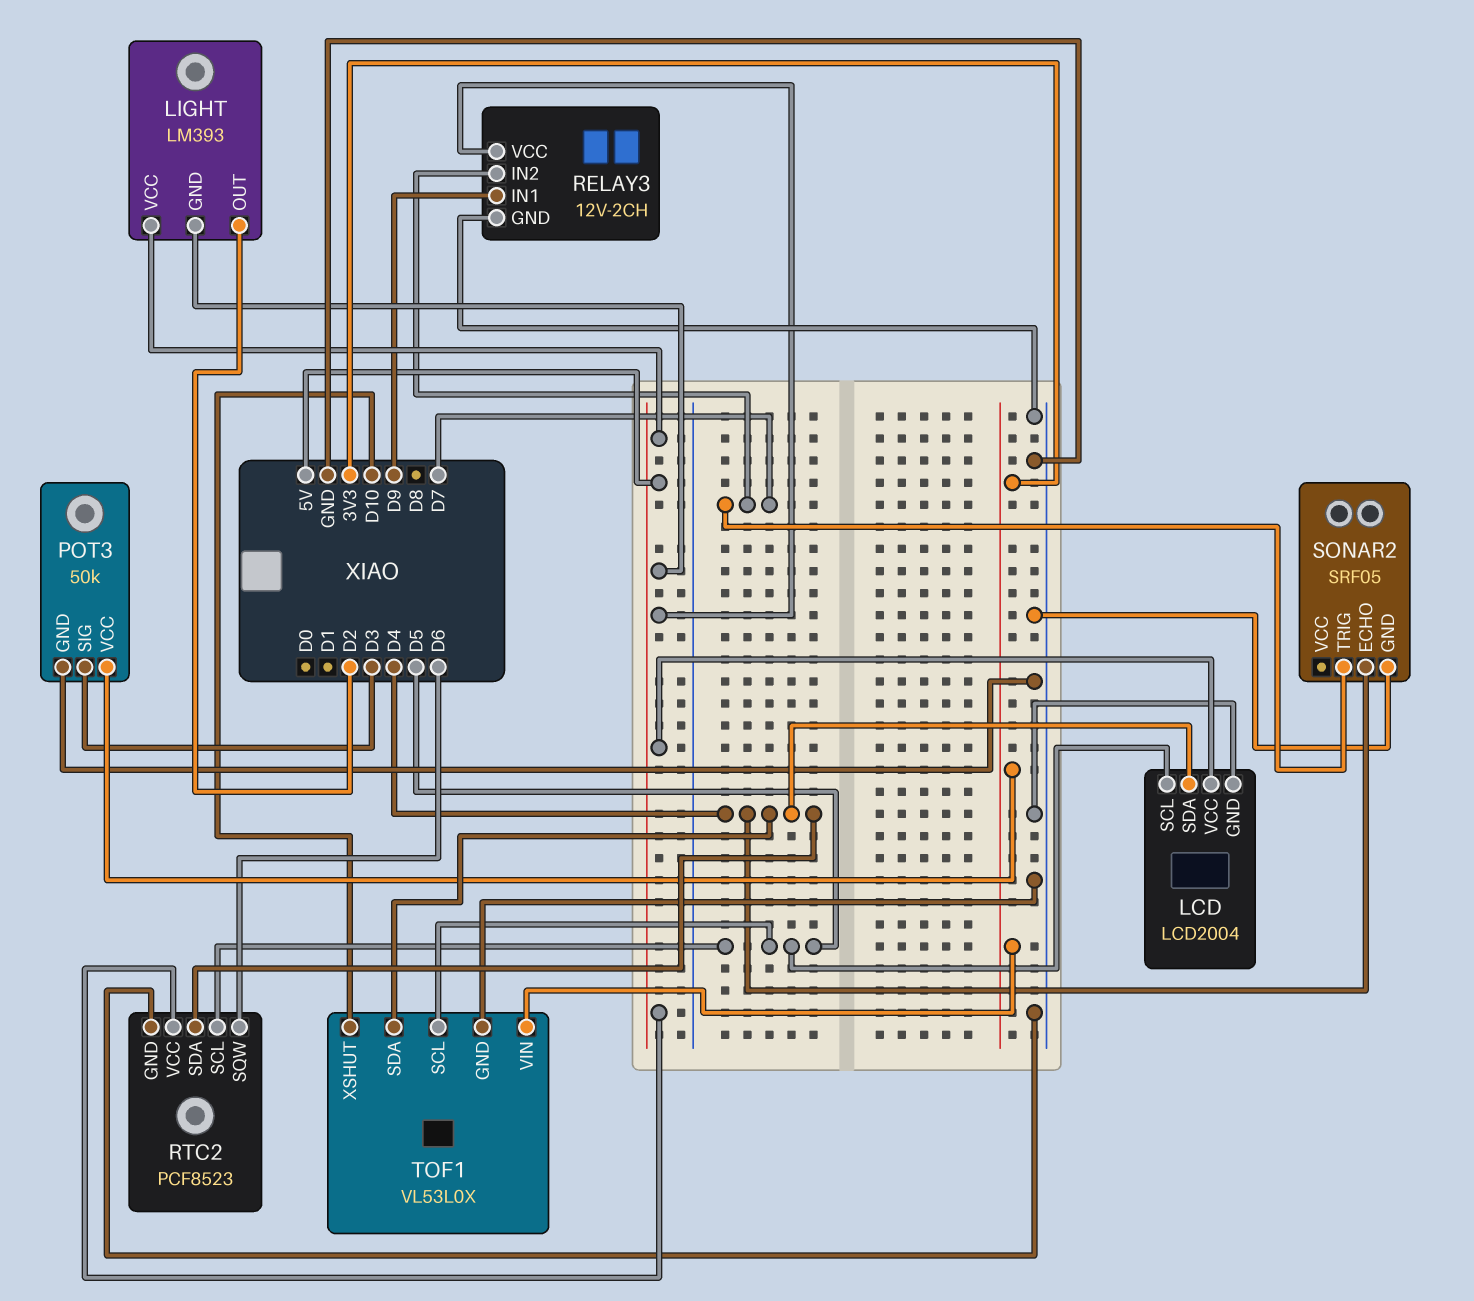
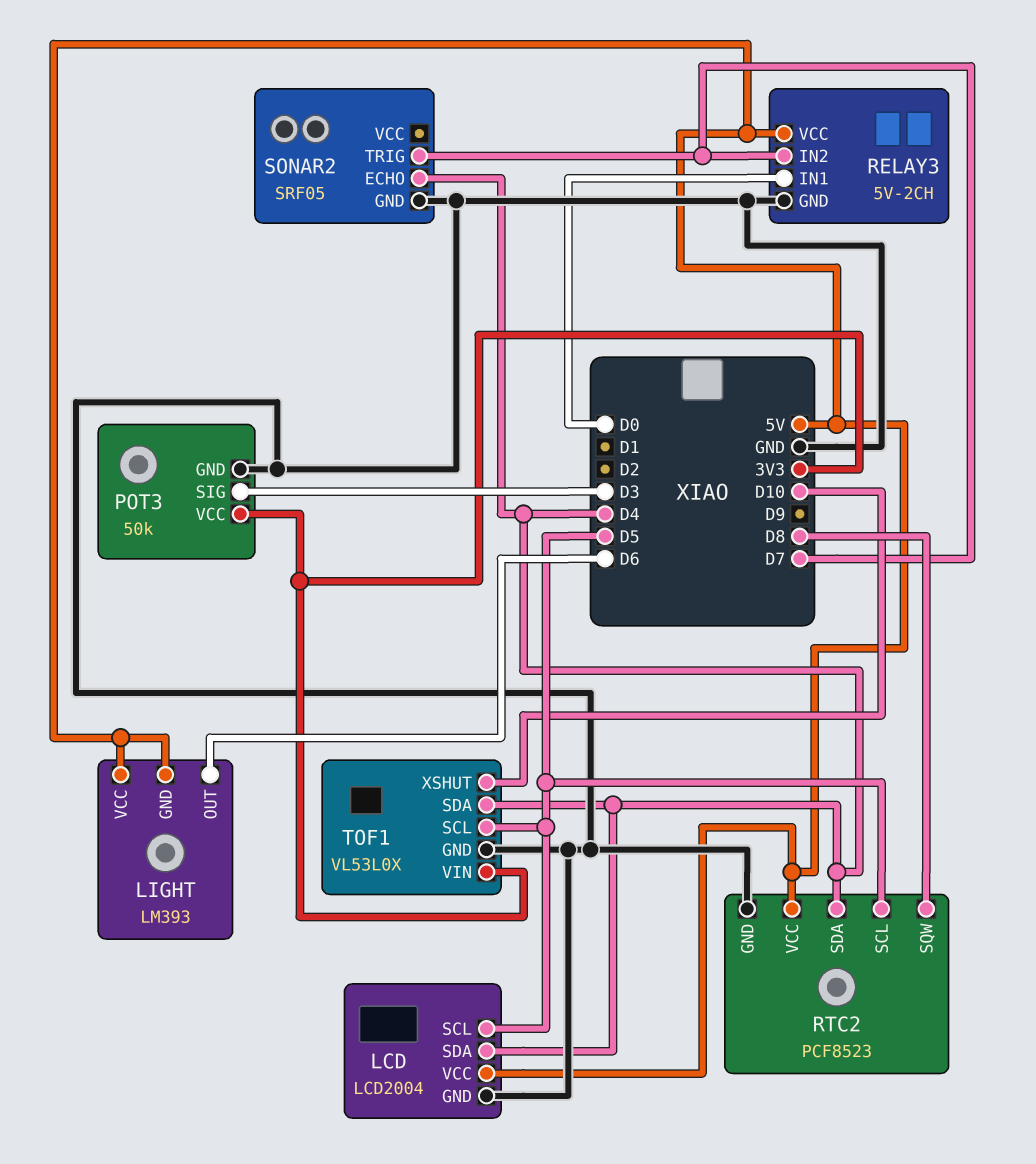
LIGHT pin OUT: D2 -> D6
RELAY3: 12V-2CH -> 5V-2CH
RELAY3 pin IN1: D9 -> D0
RTC2 pin SQW: D6 -> D8

